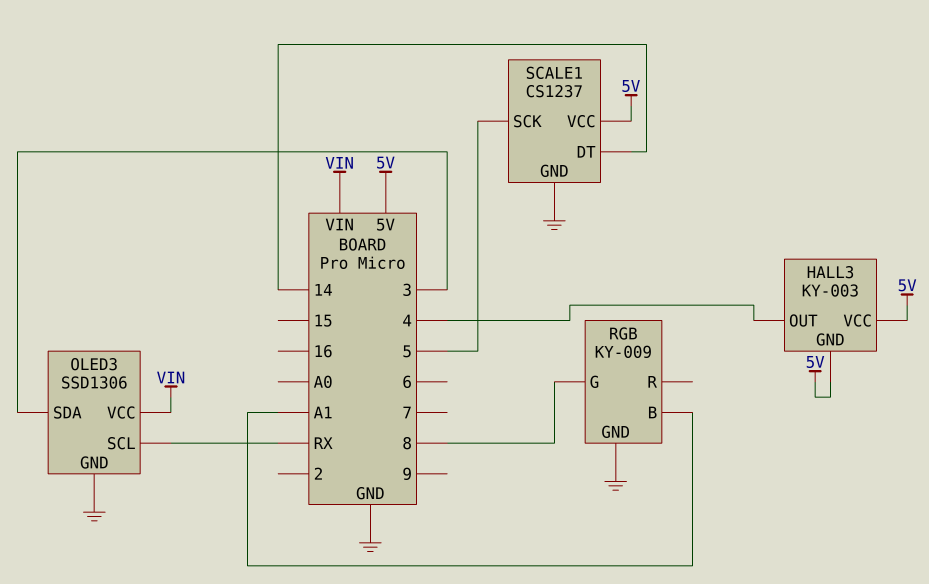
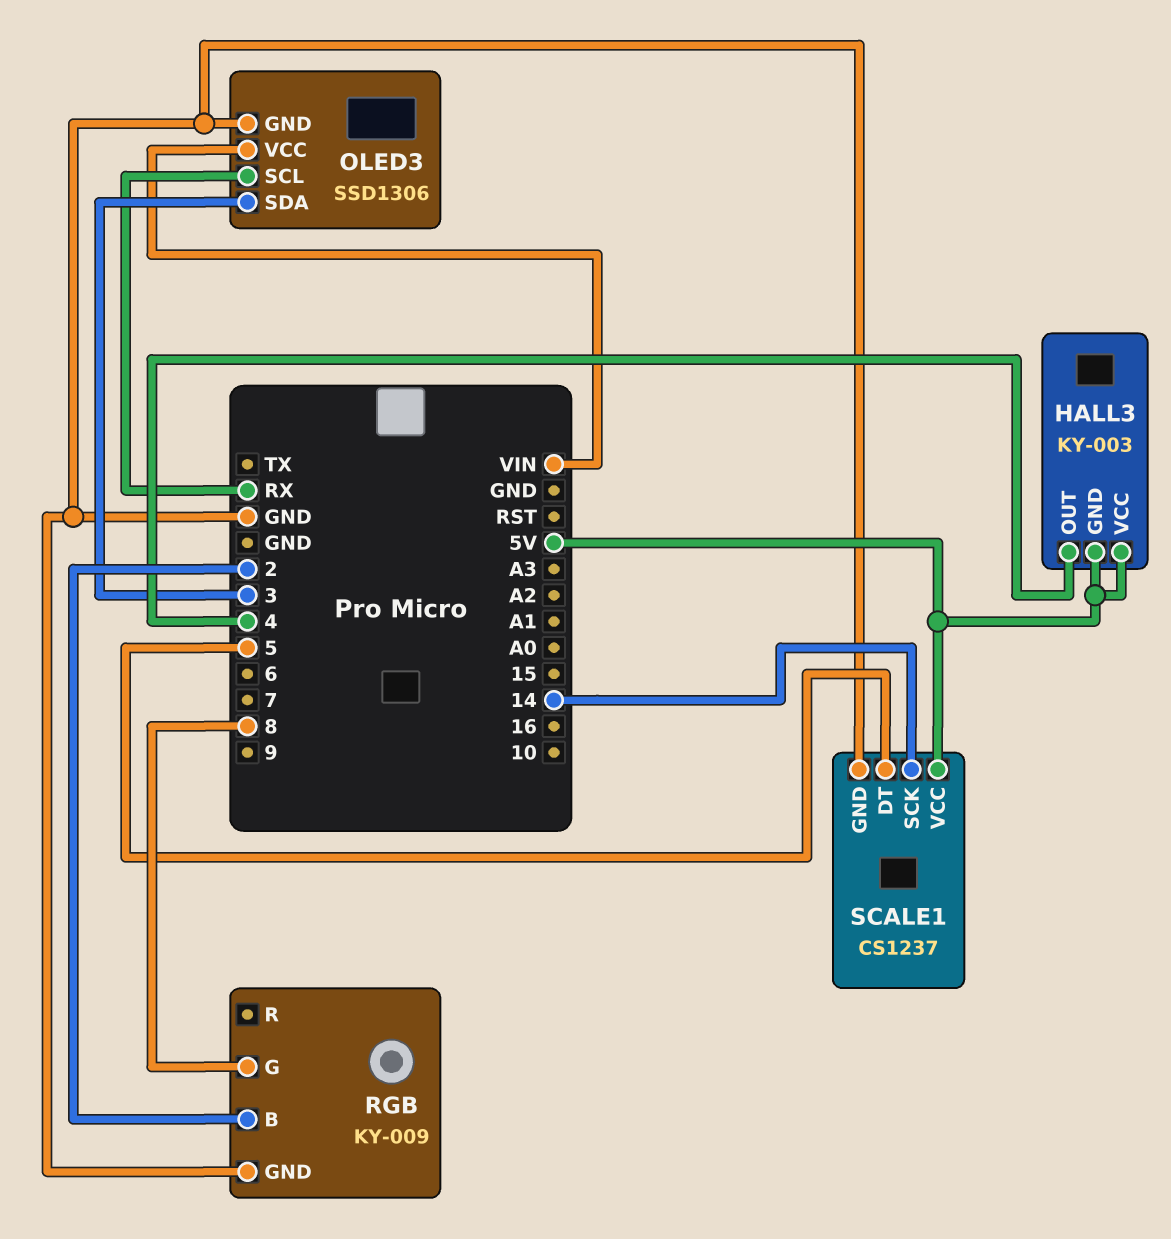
RGB pin B: A1 -> 2
SCALE1 pin DT: 14 -> 5
SCALE1 pin SCK: 5 -> 14

